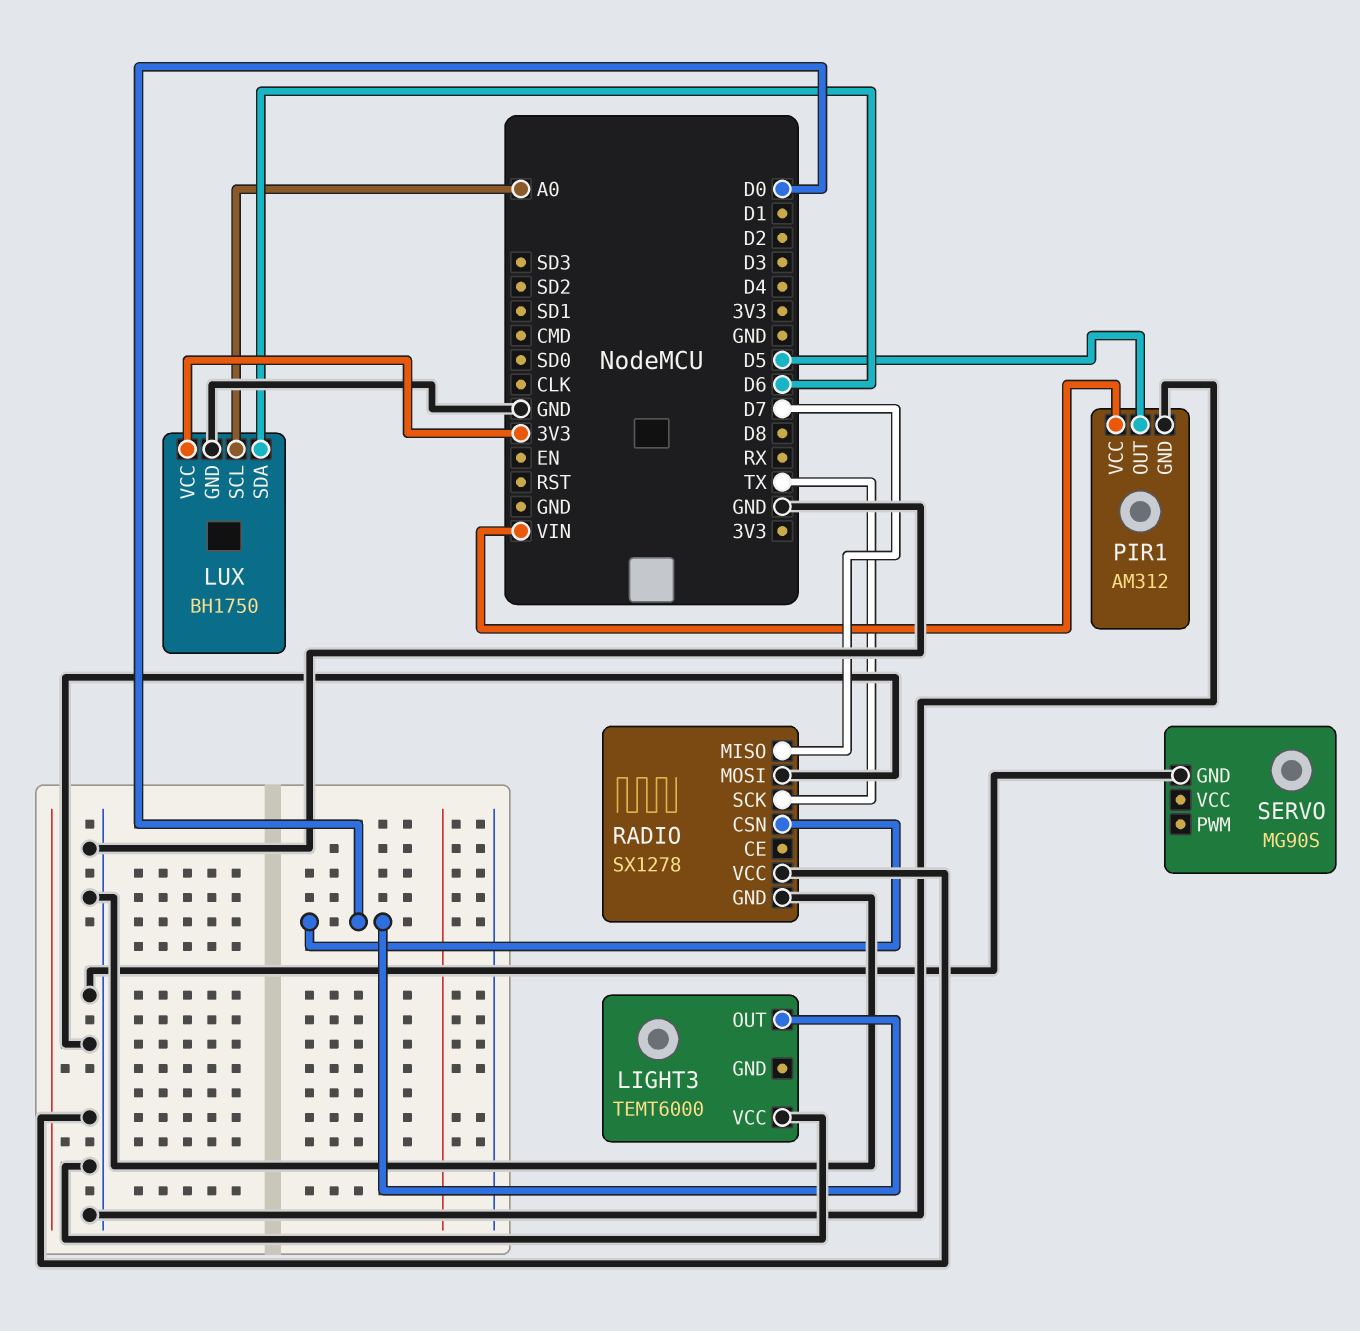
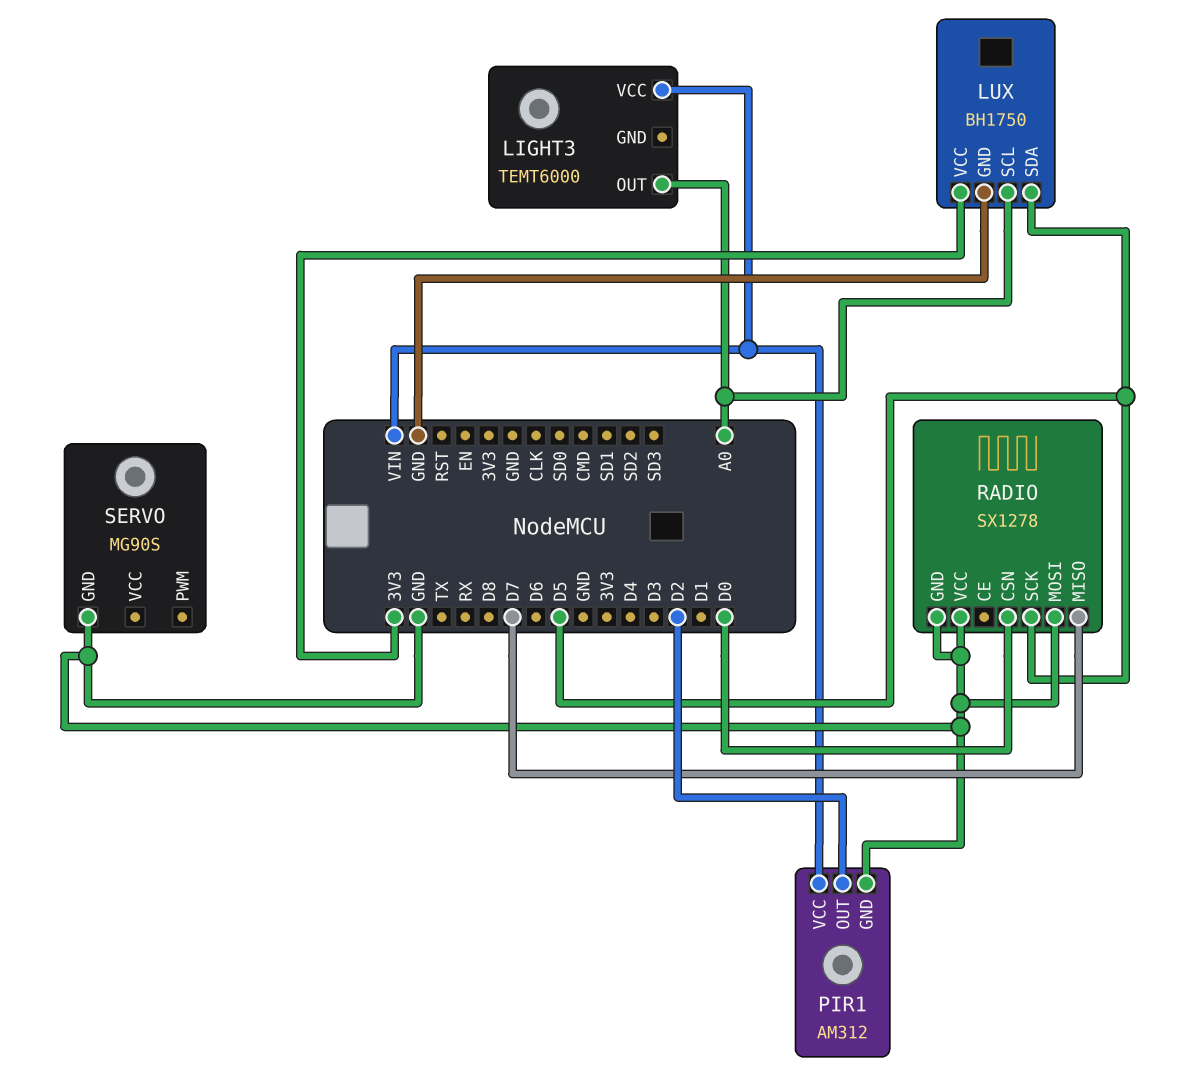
LIGHT3 pin OUT: D0 -> A0
LIGHT3 pin VCC: GND -> VIN
LUX pin SDA: D6 -> D5
PIR1 pin OUT: D5 -> D2
RADIO pin SCK: TX -> D5

